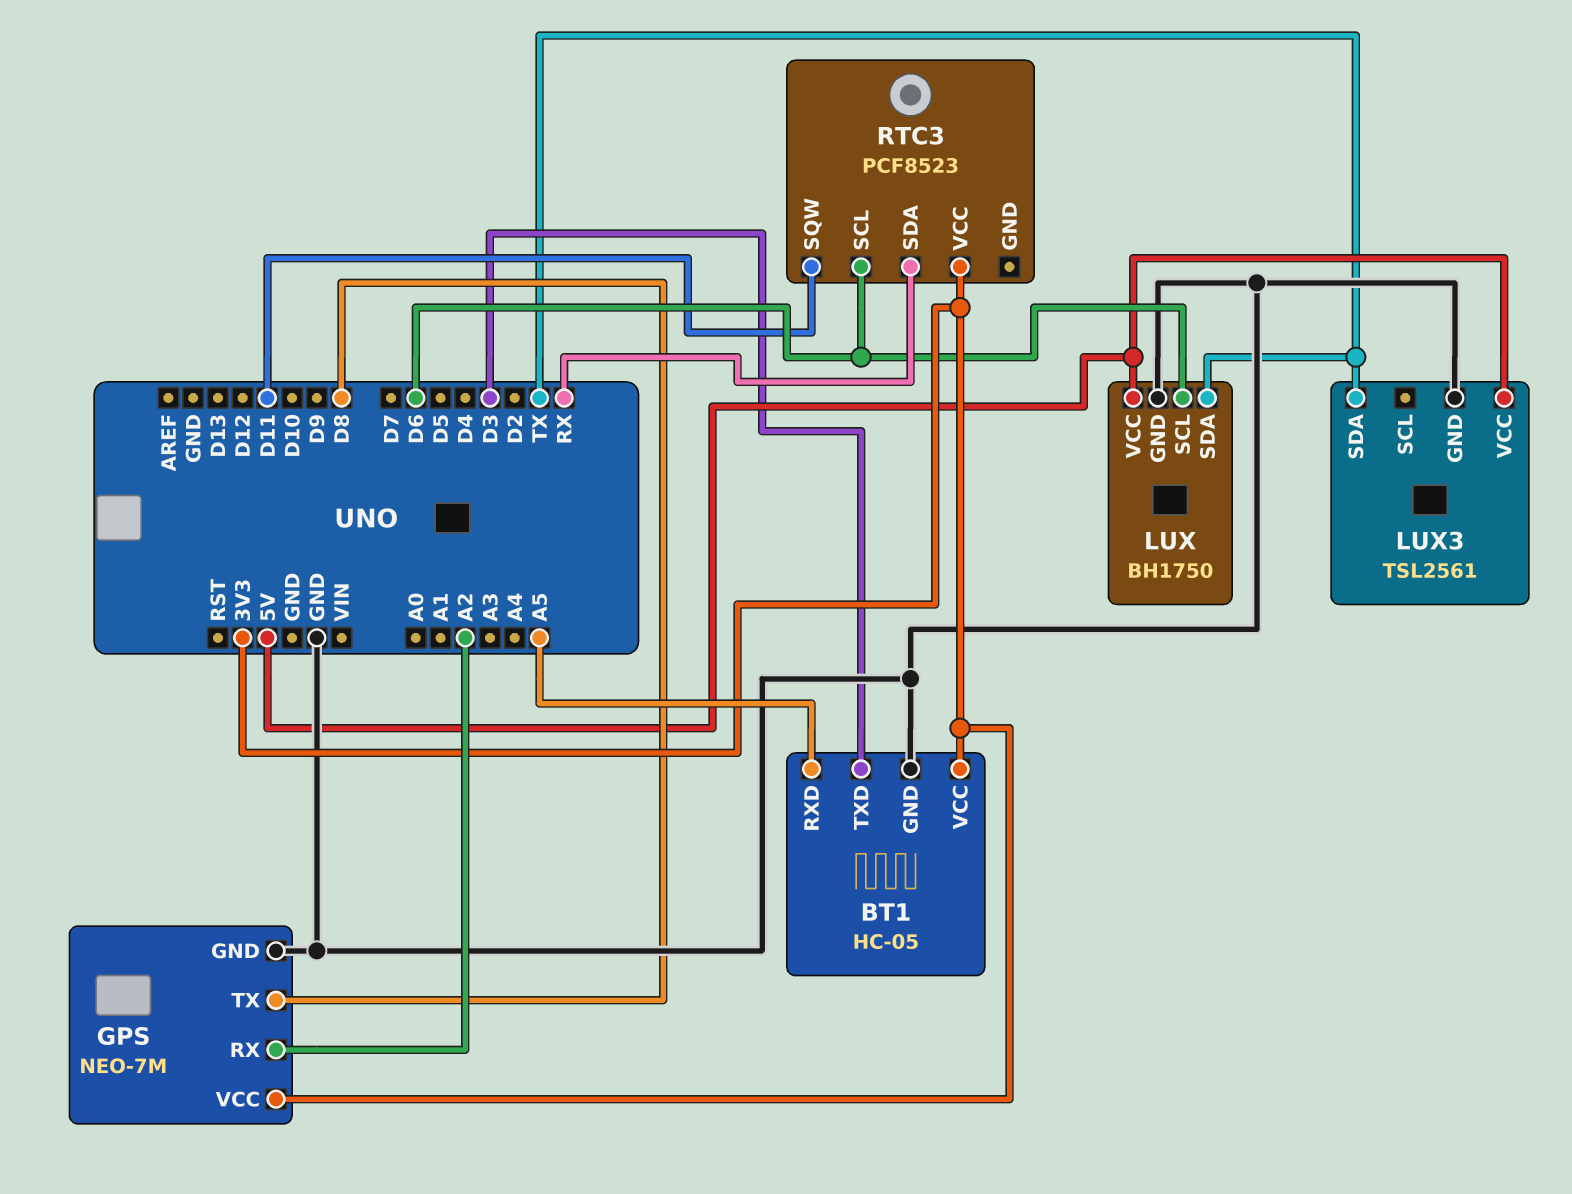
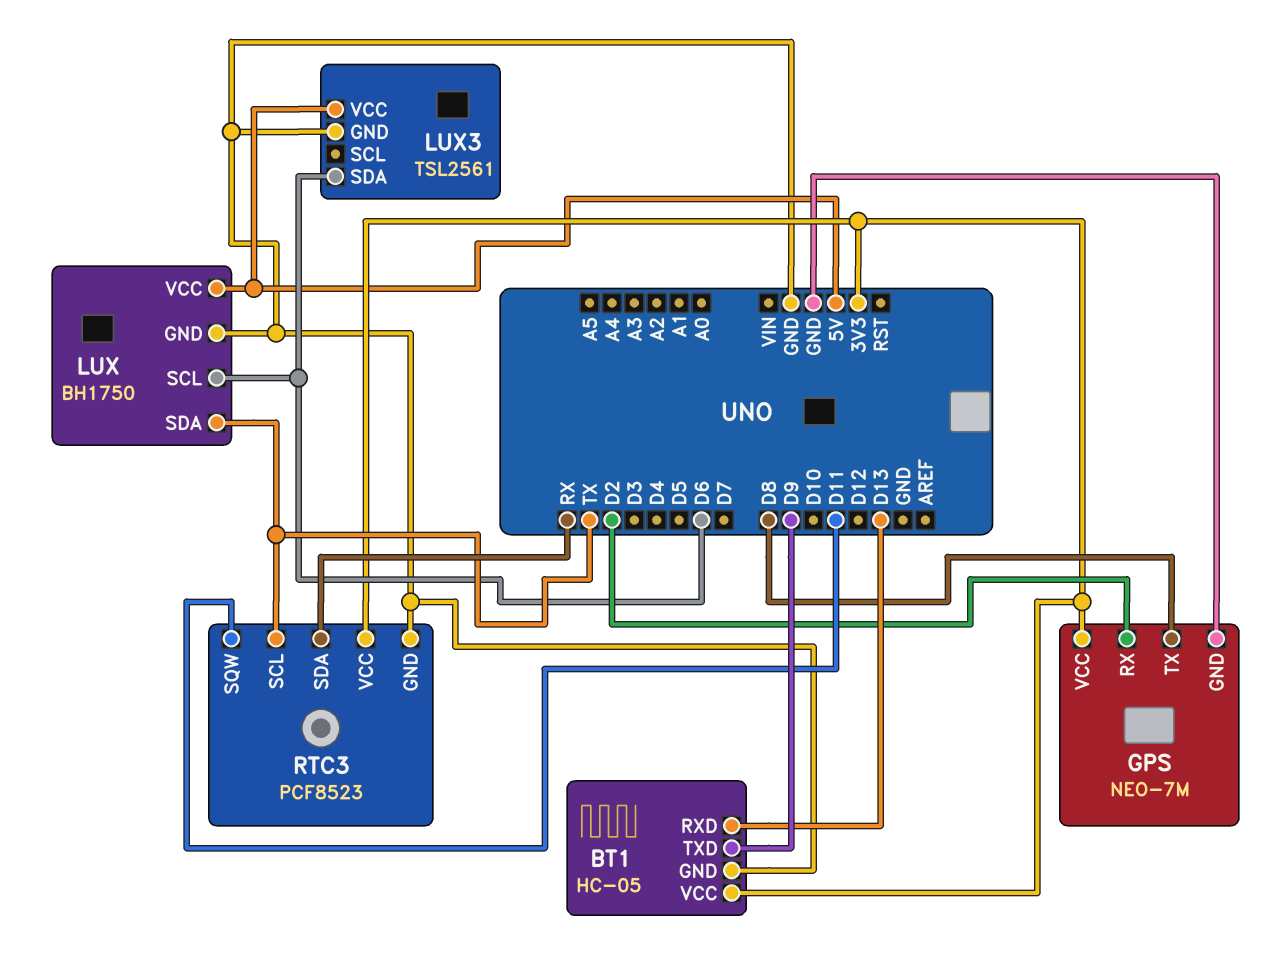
BT1 pin RXD: A5 -> D13
BT1 pin TXD: D3 -> D9
GPS pin RX: A2 -> D2
LUX3 pin SDA: TX -> D6
RTC3 pin GND: none -> GND
RTC3 pin SCL: D6 -> TX

